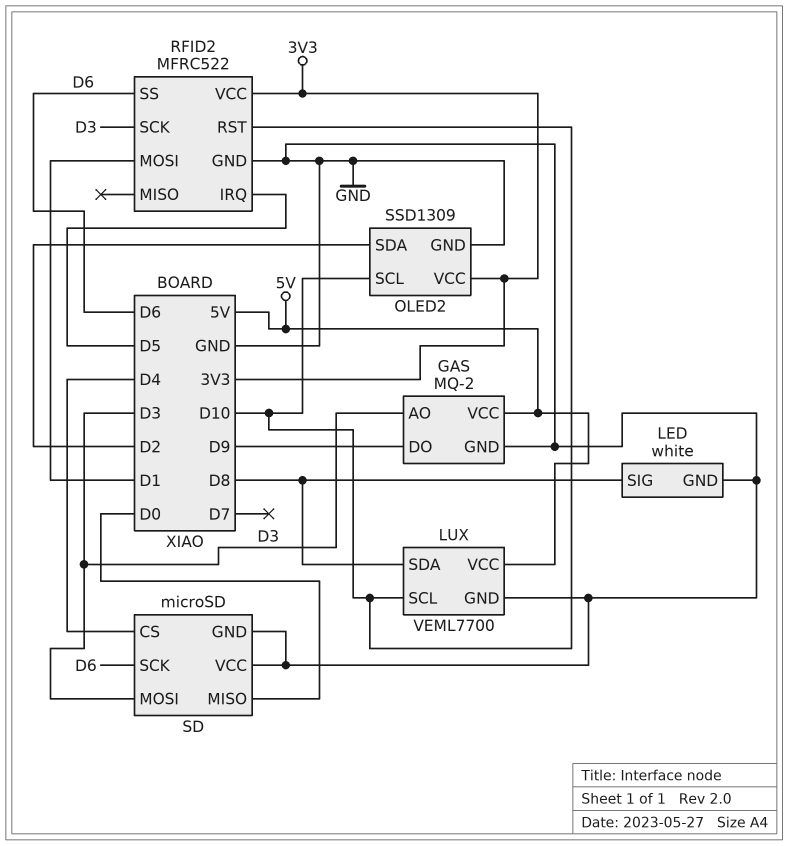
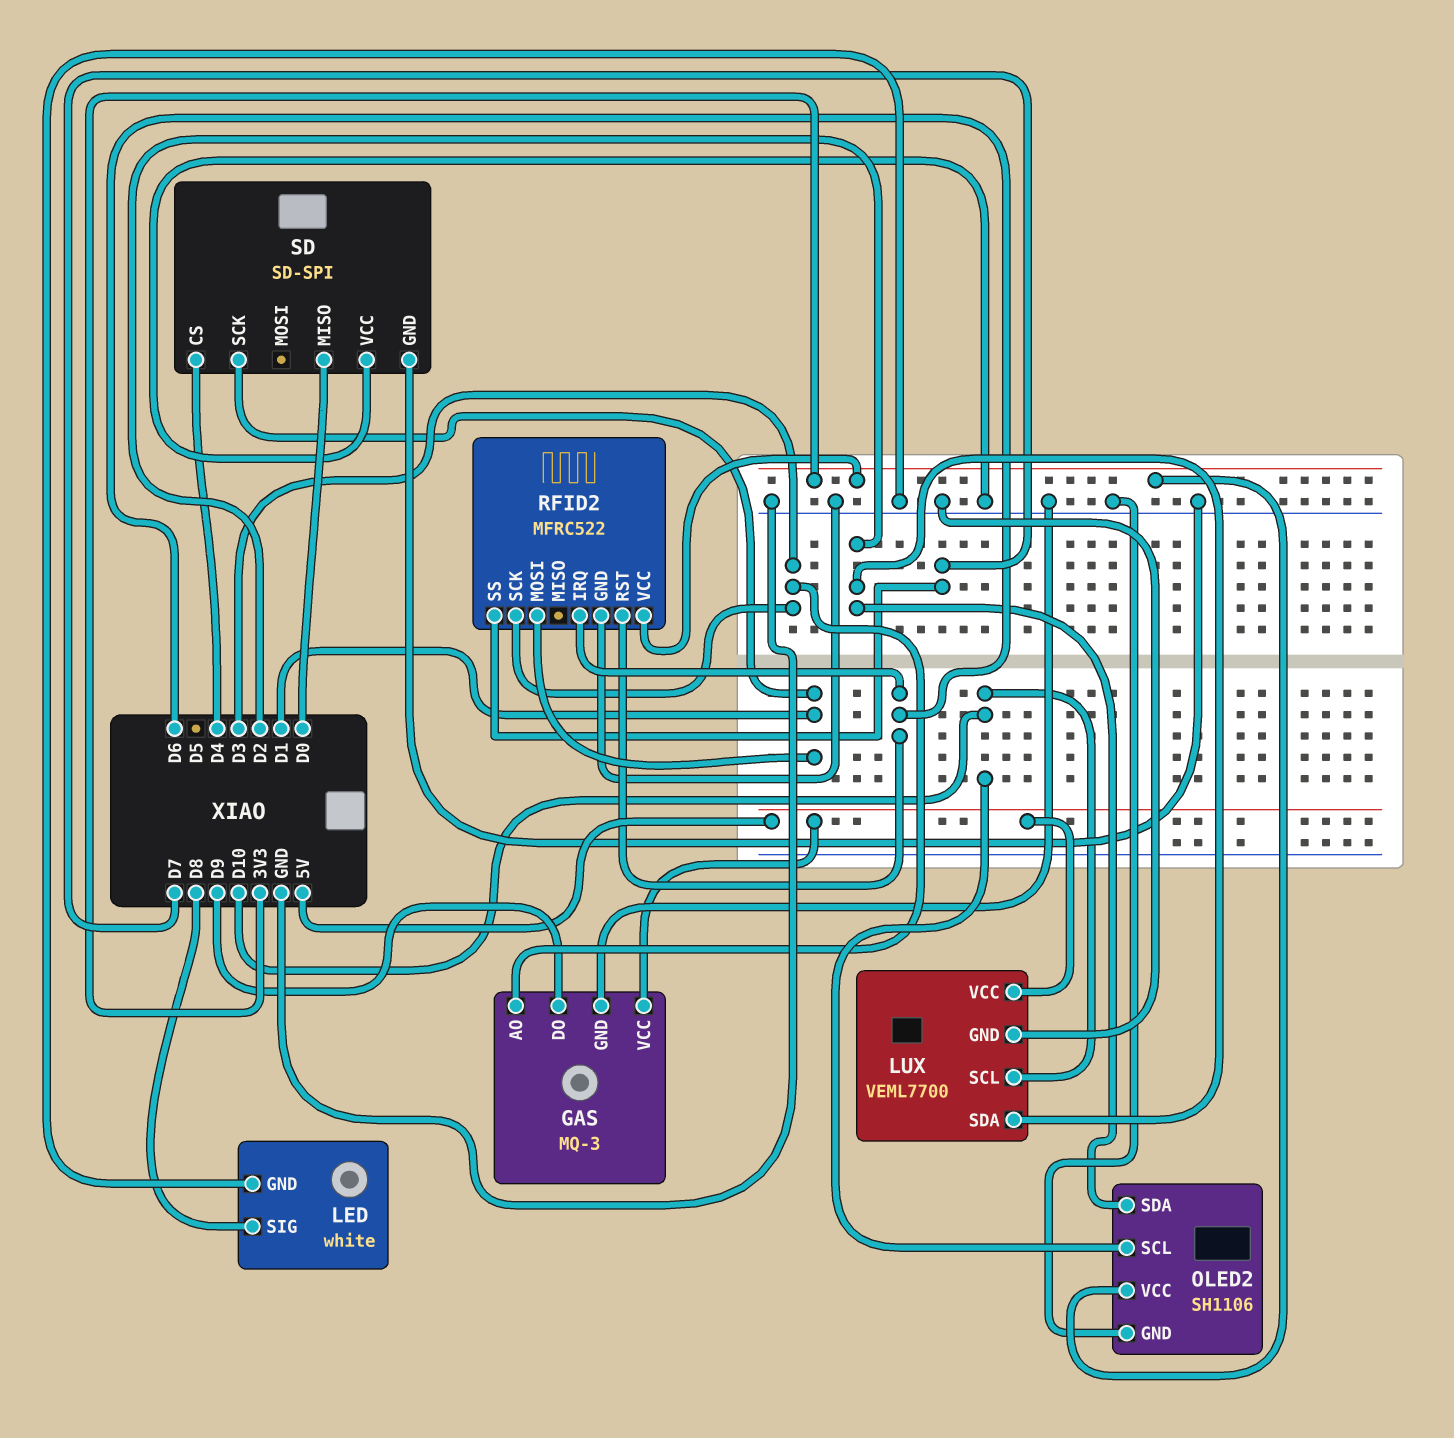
GAS: MQ-2 -> MQ-3
LUX pin SDA: D8 -> D2
OLED2: SSD1309 -> SH1106
RFID2 pin IRQ: D5 -> D6
RFID2 pin RST: D10 -> D6
RFID2 pin SS: D6 -> D7
SD: microSD -> SD-SPI
SD pin MOSI: D3 -> none
SD pin SCK: D6 -> D1

